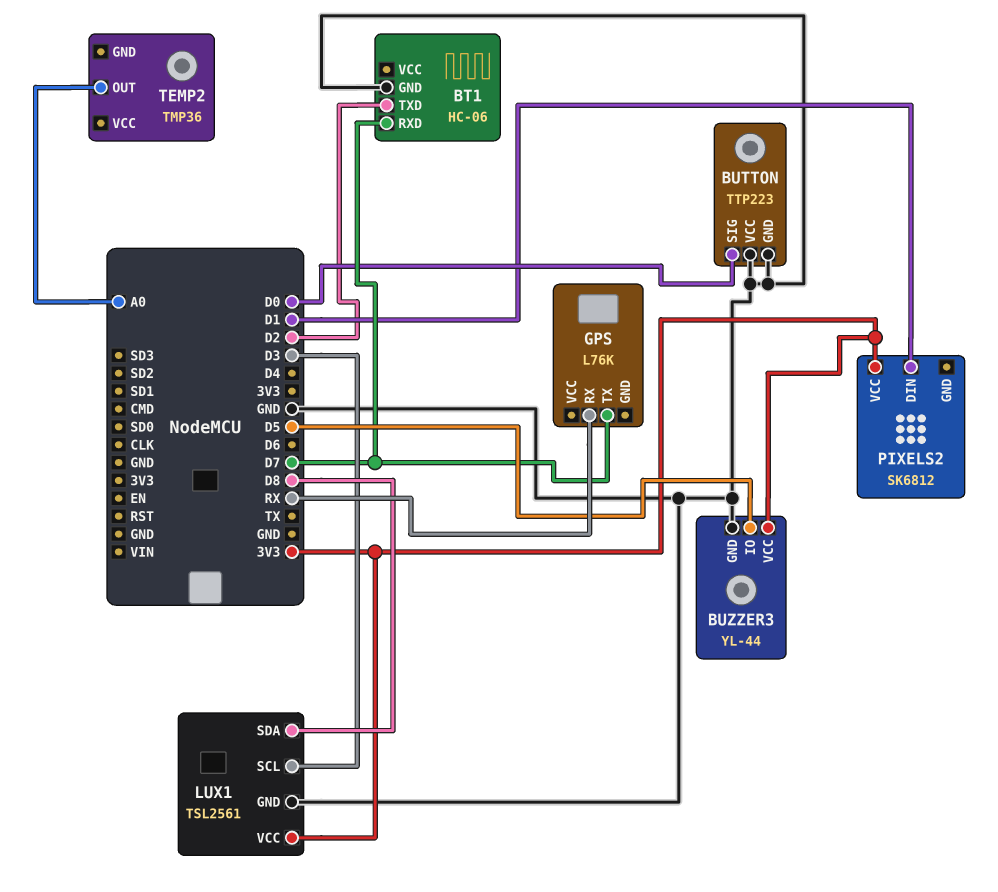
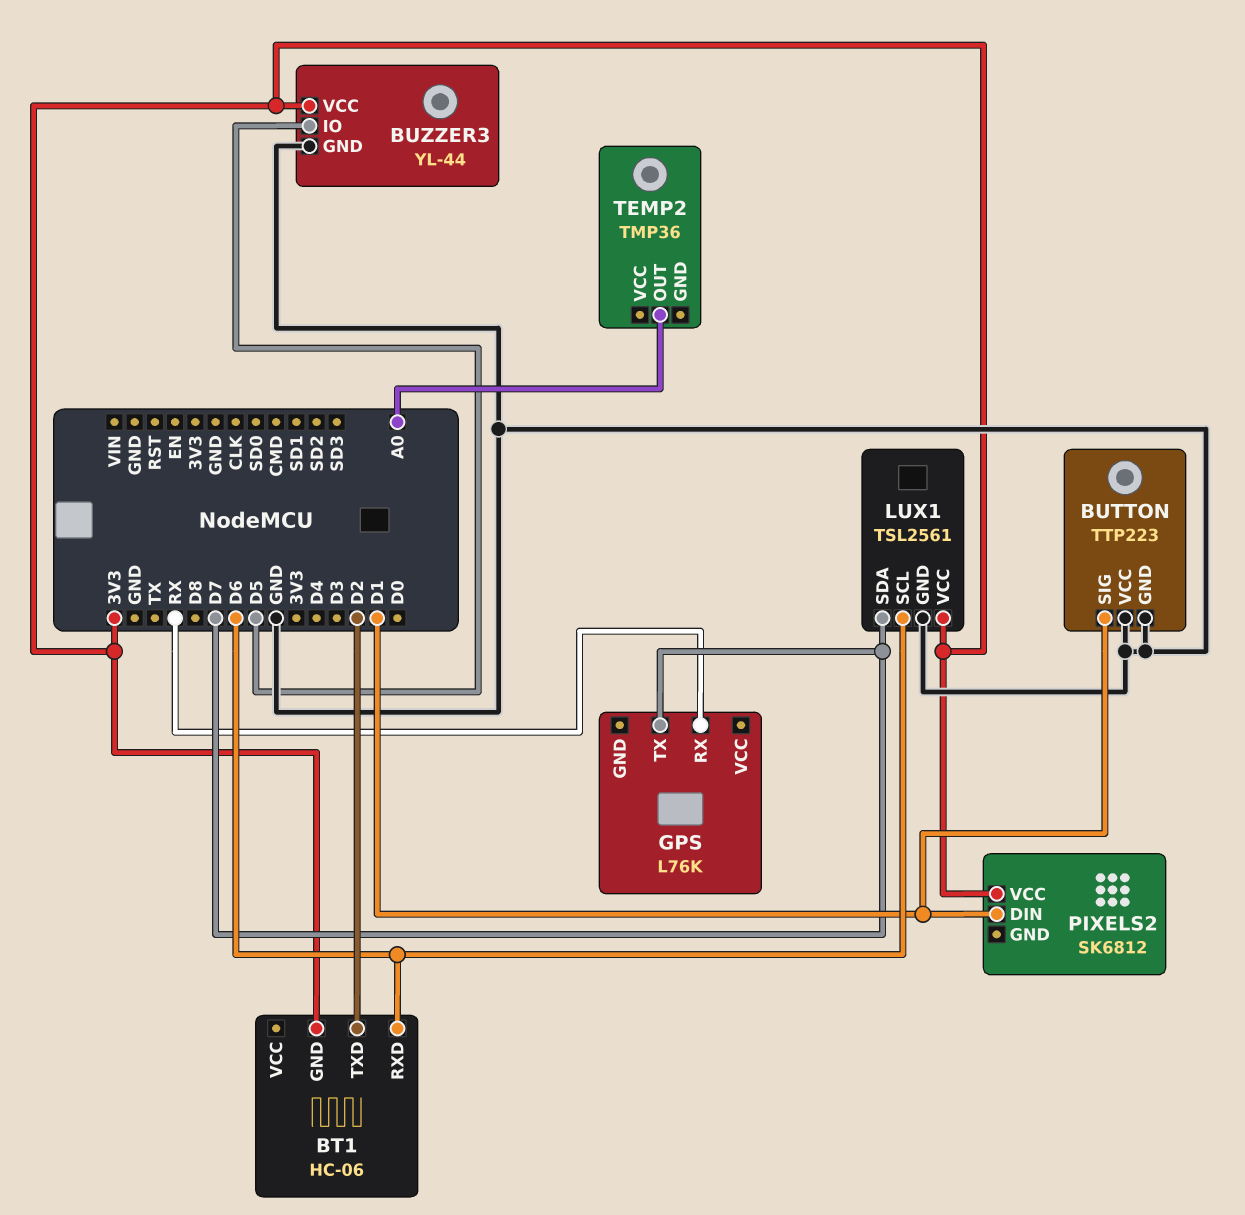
BT1 pin GND: GND -> 3V3
BT1 pin RXD: D7 -> D6
BUTTON pin SIG: D0 -> D1
LUX1 pin SCL: D3 -> D6
LUX1 pin SDA: D8 -> D7

